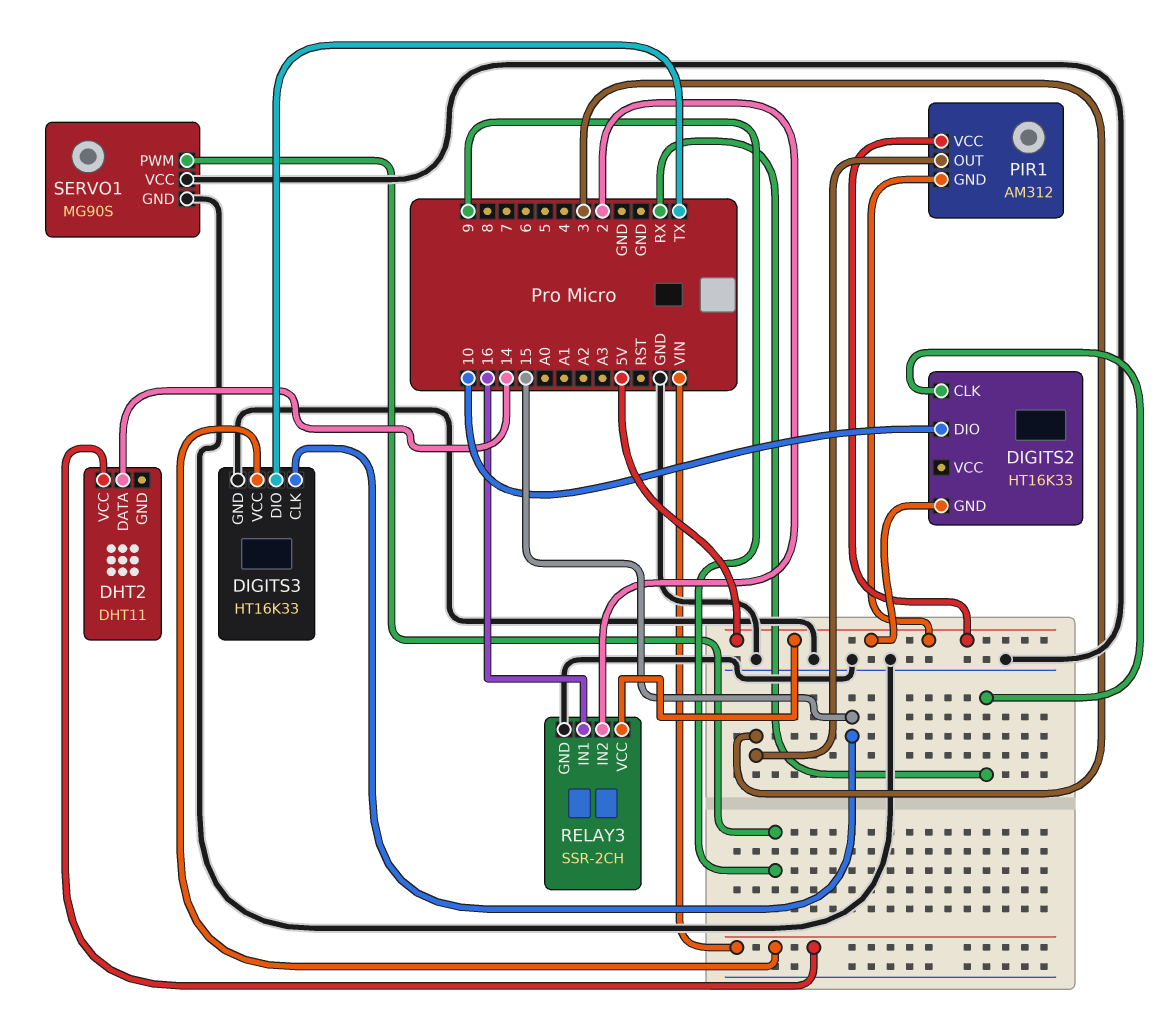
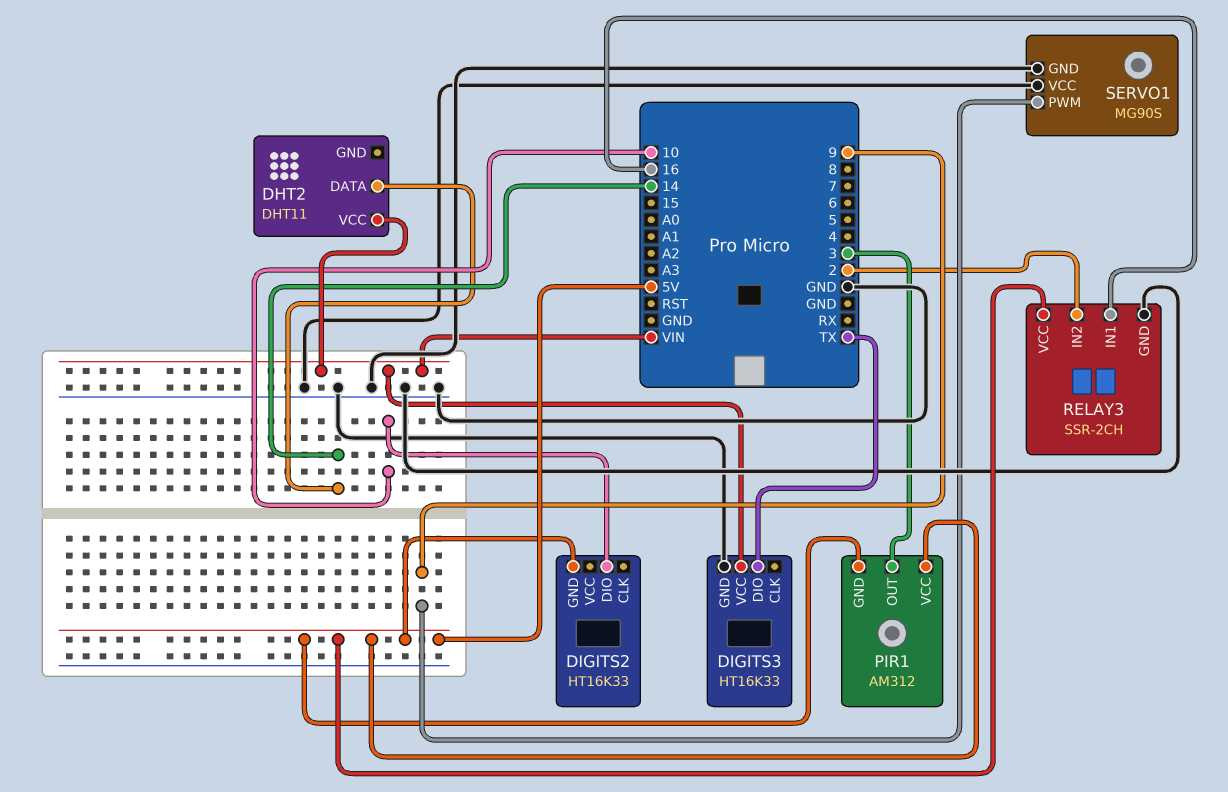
DIGITS2 pin CLK: RX -> none
DIGITS3 pin CLK: 15 -> none

